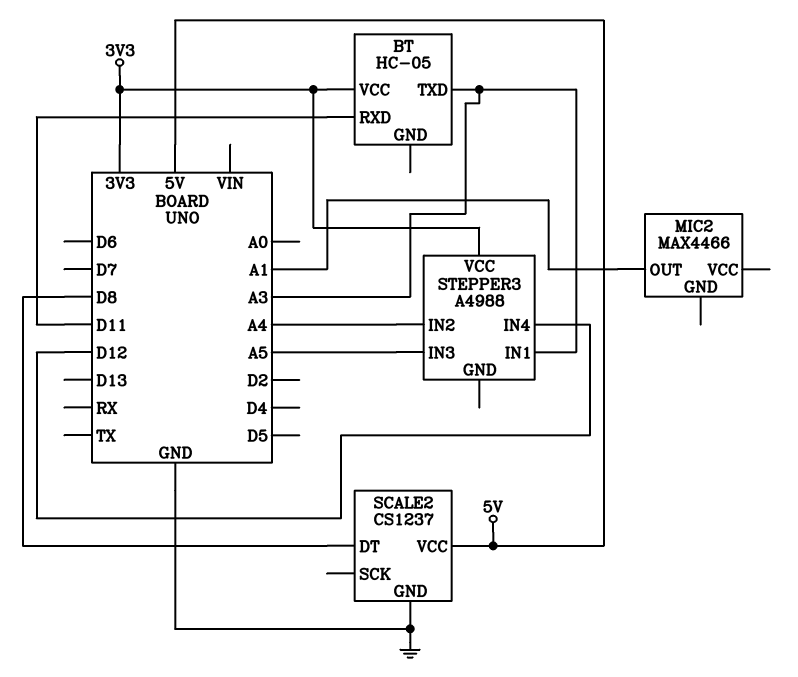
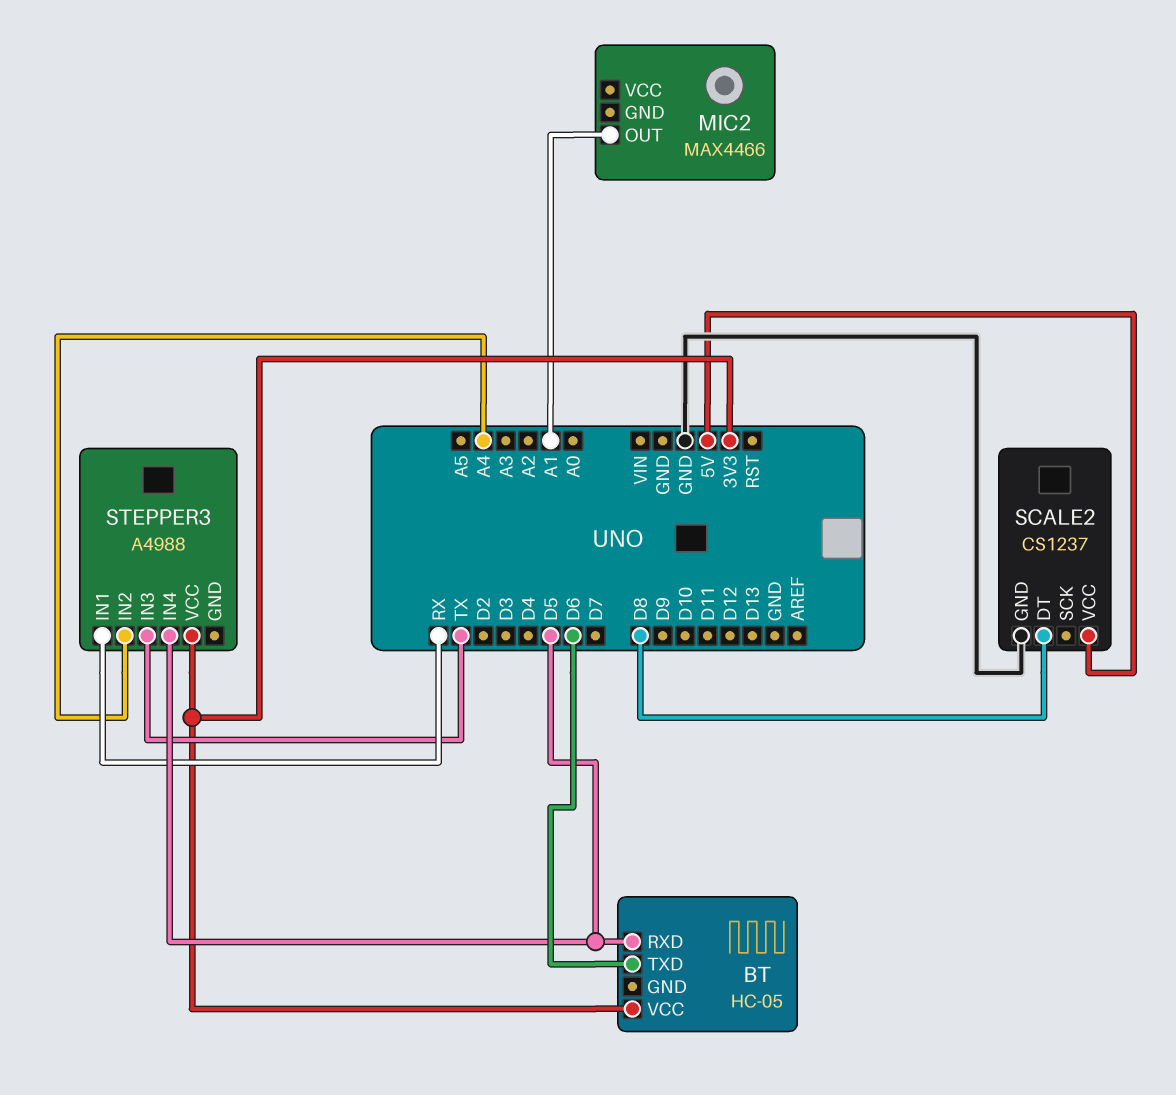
BT pin RXD: D11 -> D5
BT pin TXD: A3 -> D6
STEPPER3 pin IN1: A3 -> RX
STEPPER3 pin IN3: A5 -> TX
STEPPER3 pin IN4: D12 -> D5

